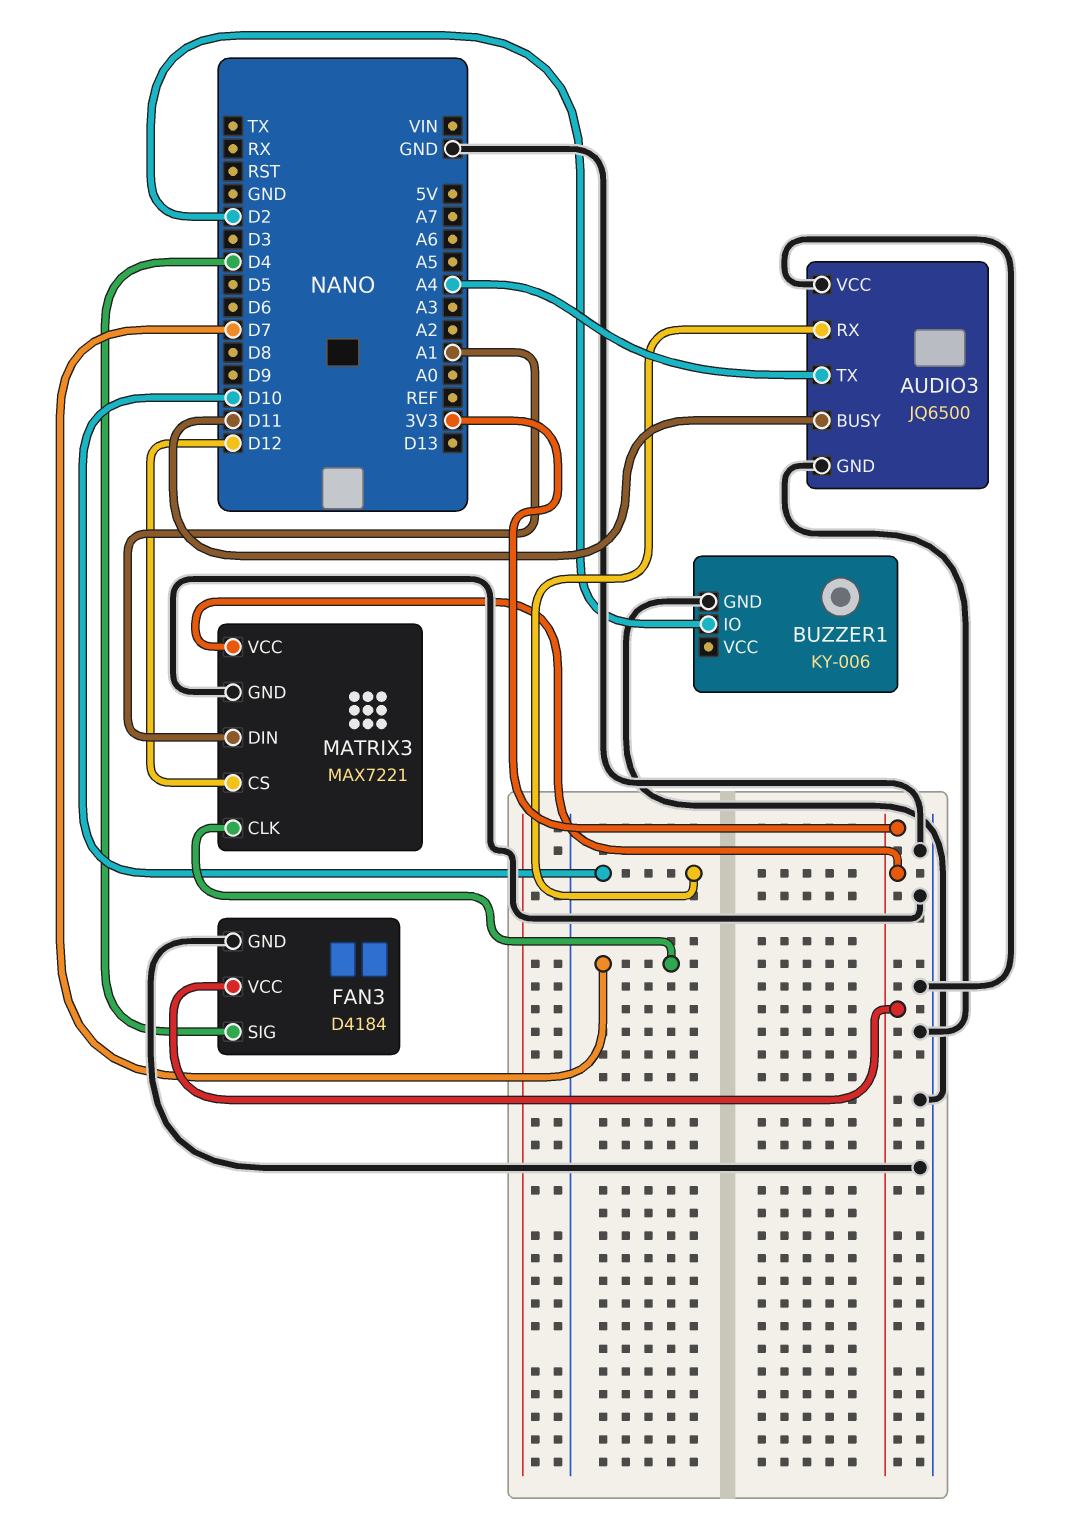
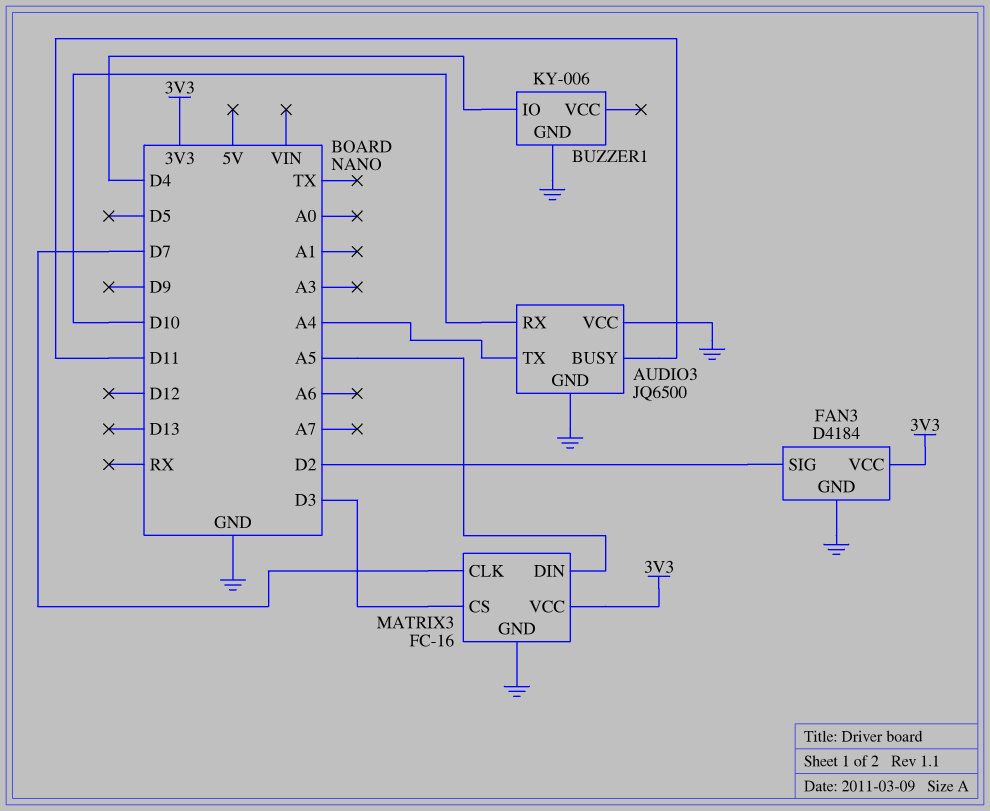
BUZZER1 pin IO: D2 -> D4
FAN3 pin SIG: D4 -> D2
MATRIX3: MAX7221 -> FC-16
MATRIX3 pin CS: D12 -> D3
MATRIX3 pin DIN: A1 -> A5

